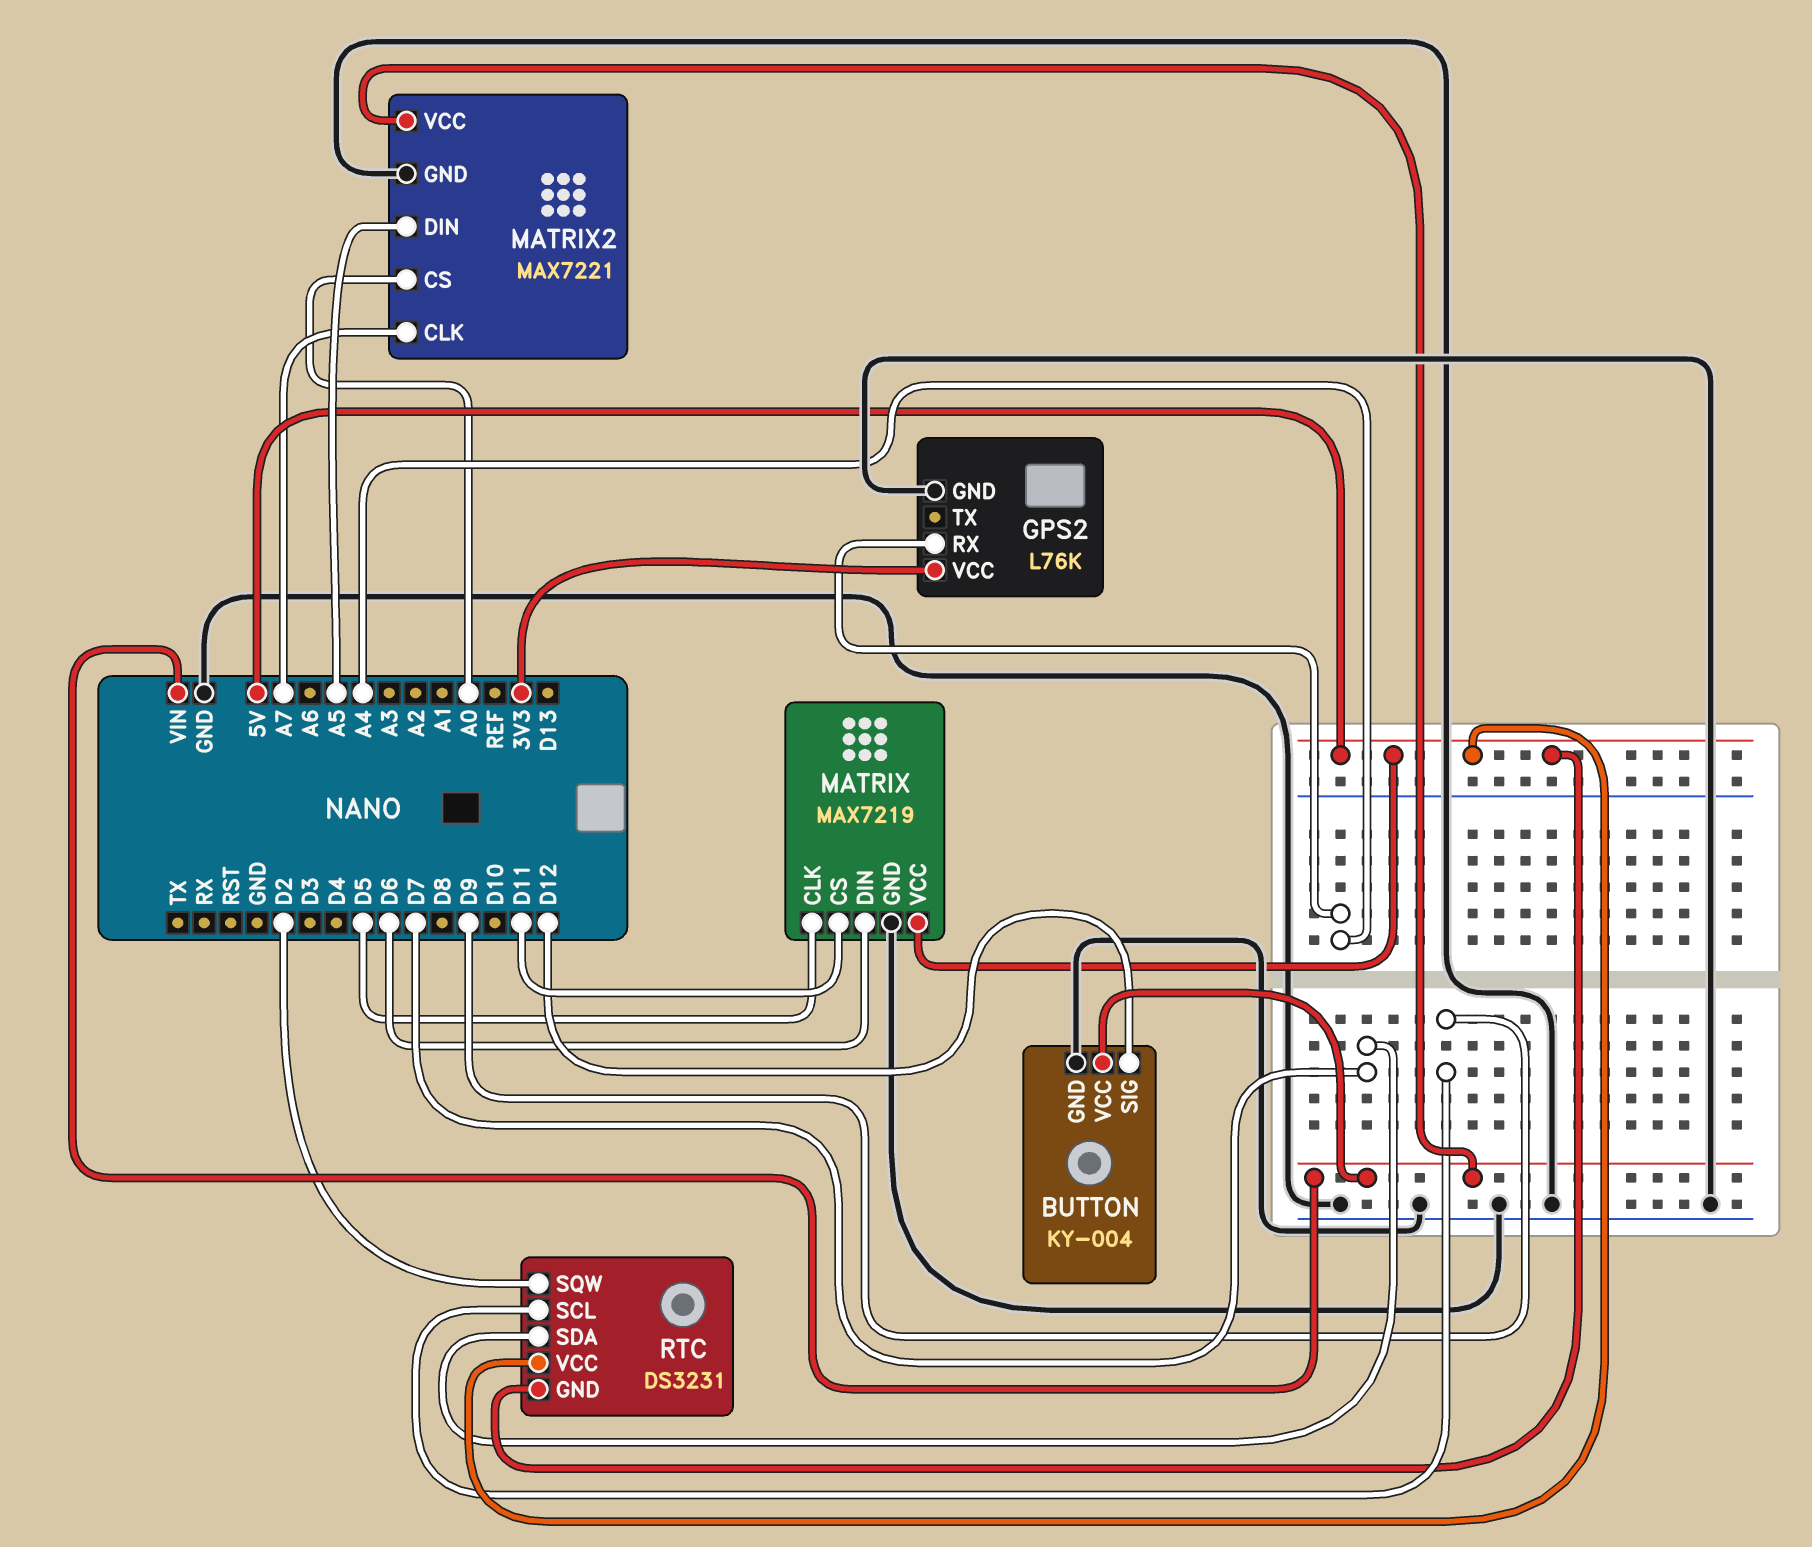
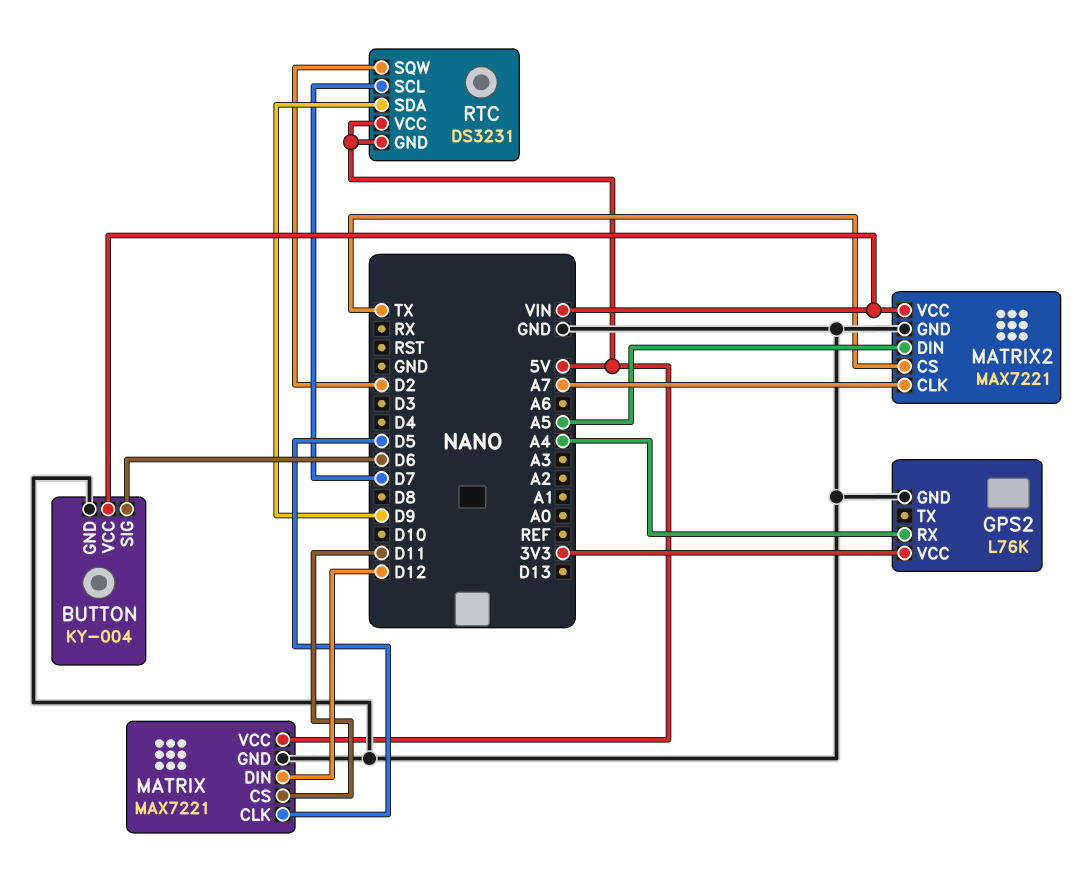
BUTTON pin SIG: D12 -> D6
MATRIX: MAX7219 -> MAX7221
MATRIX pin DIN: D6 -> D12
MATRIX2 pin CS: A0 -> TX
RTC pin SCL: D9 -> D7
RTC pin SDA: D7 -> D9

